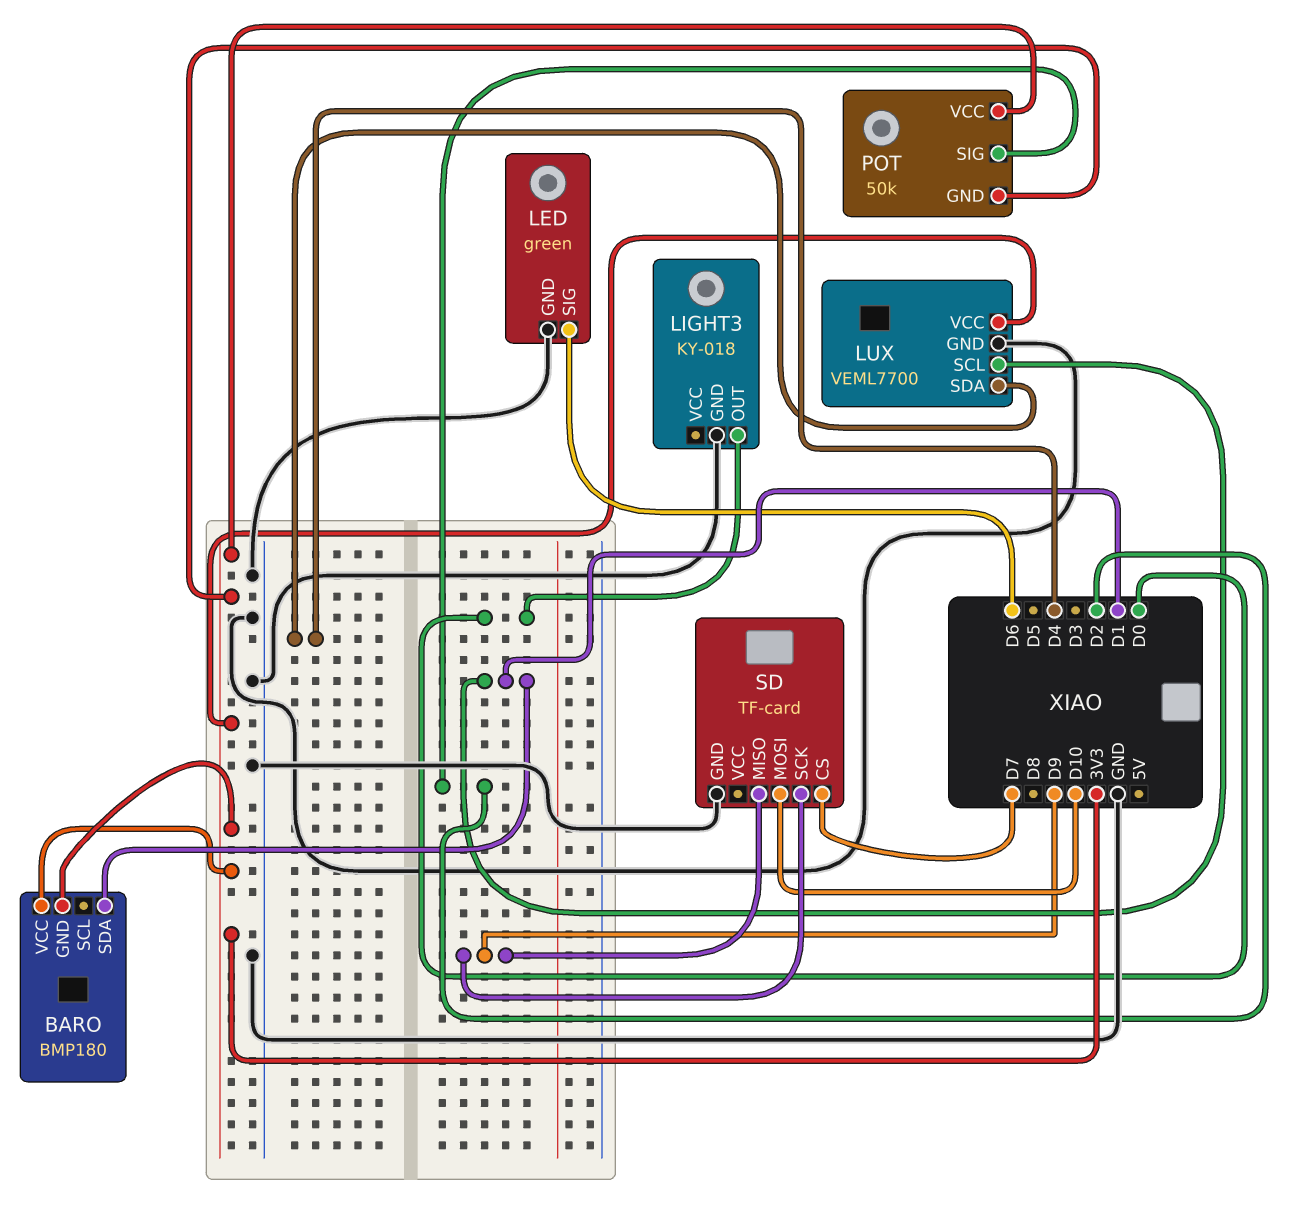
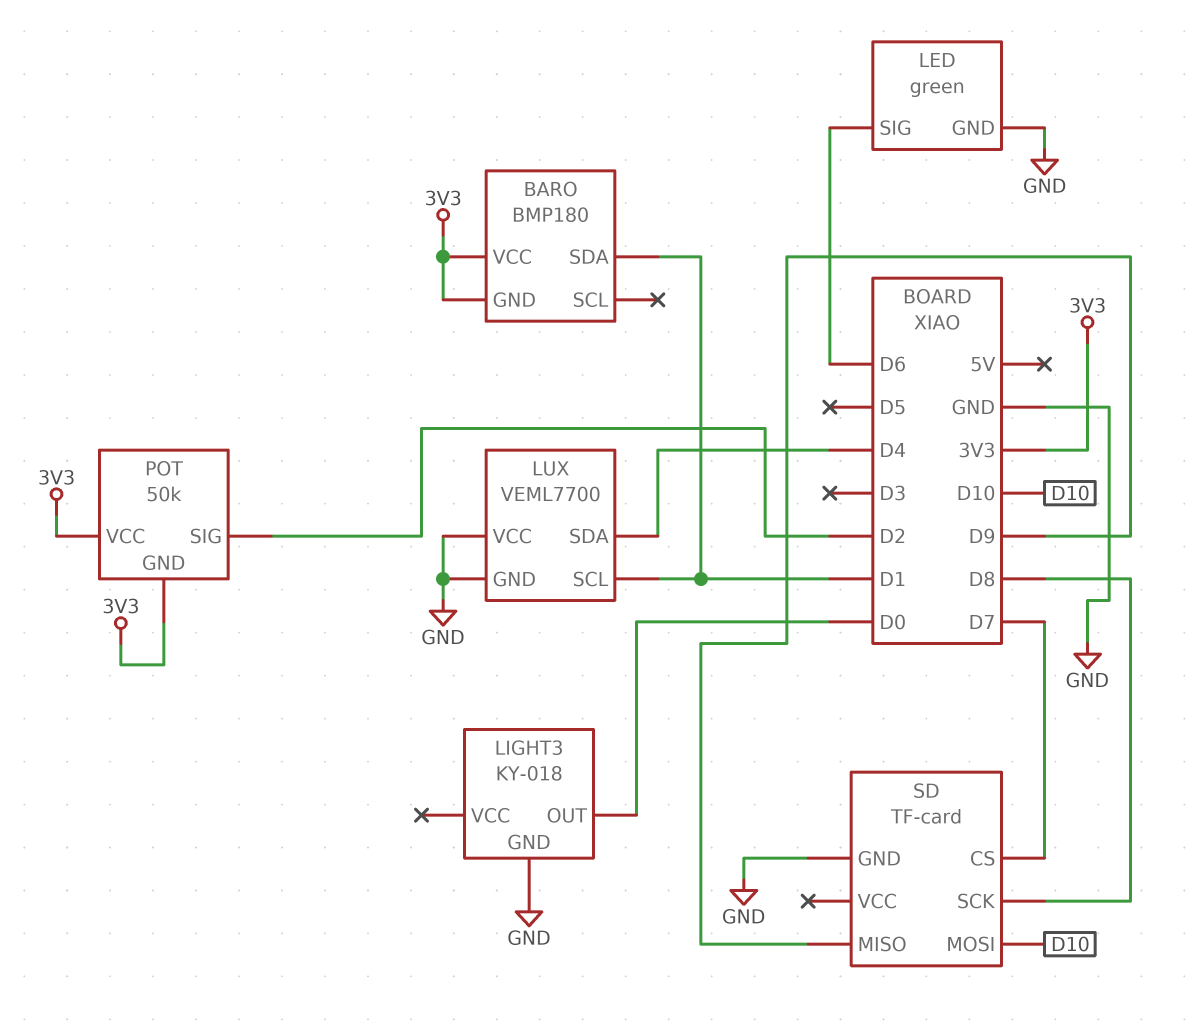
LUX pin VCC: 3V3 -> GND
SD pin SCK: D9 -> D8

